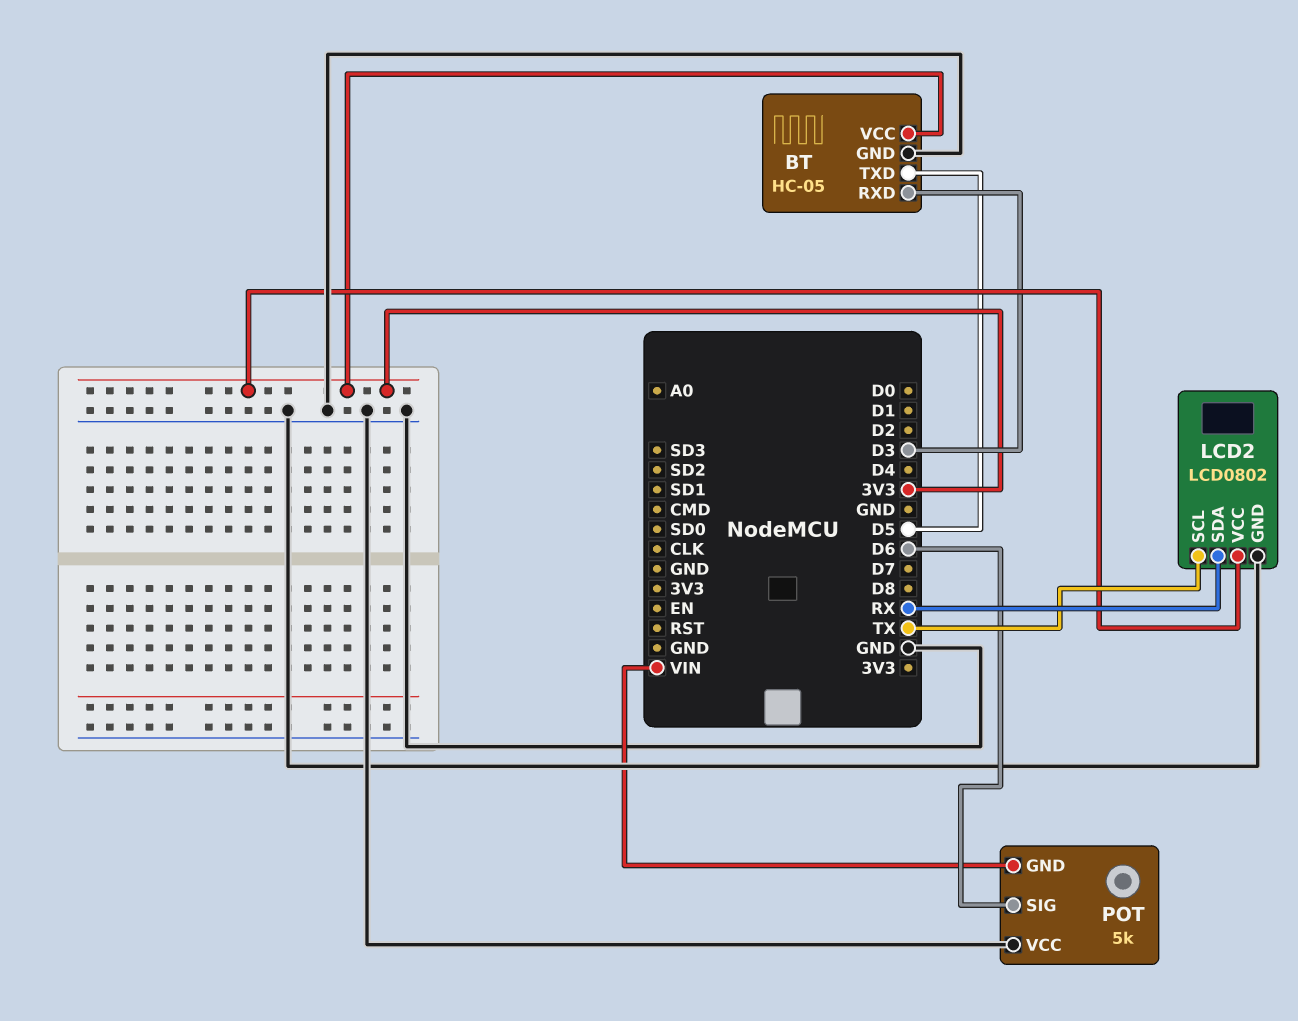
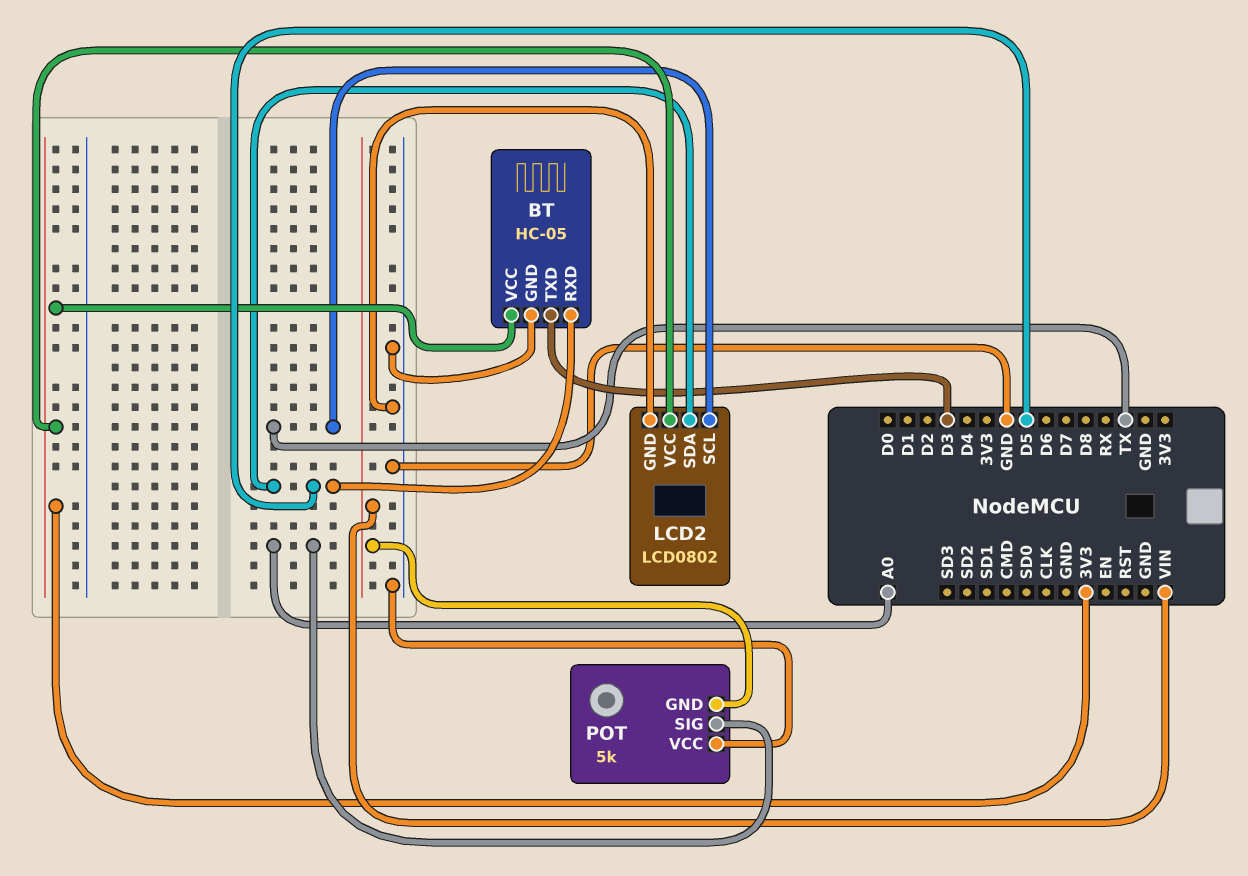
BT pin RXD: D3 -> D5
BT pin TXD: D5 -> D3
LCD2 pin SDA: RX -> D5
POT pin SIG: D6 -> A0

